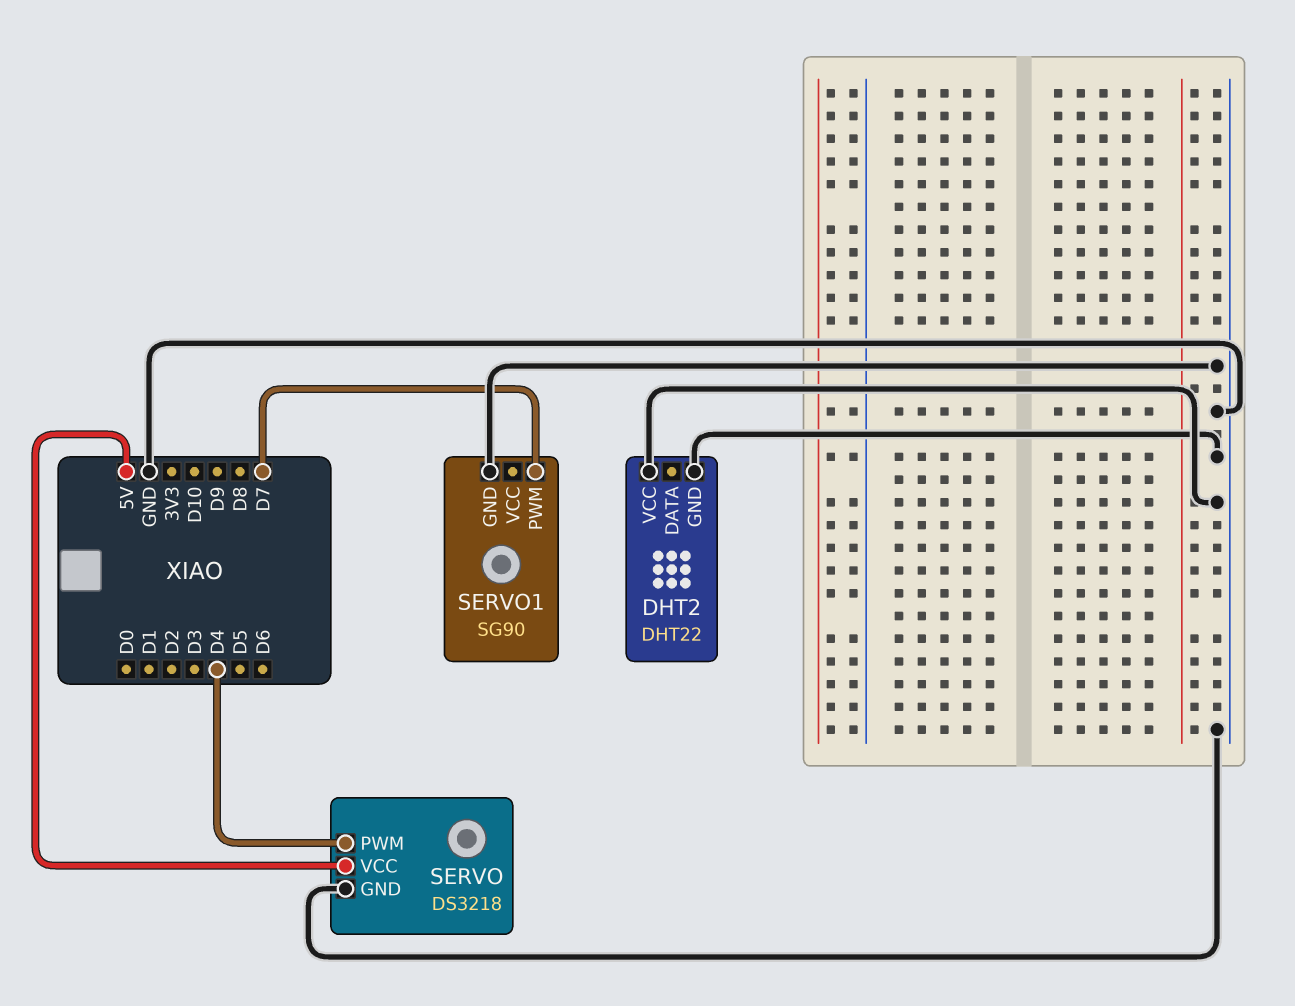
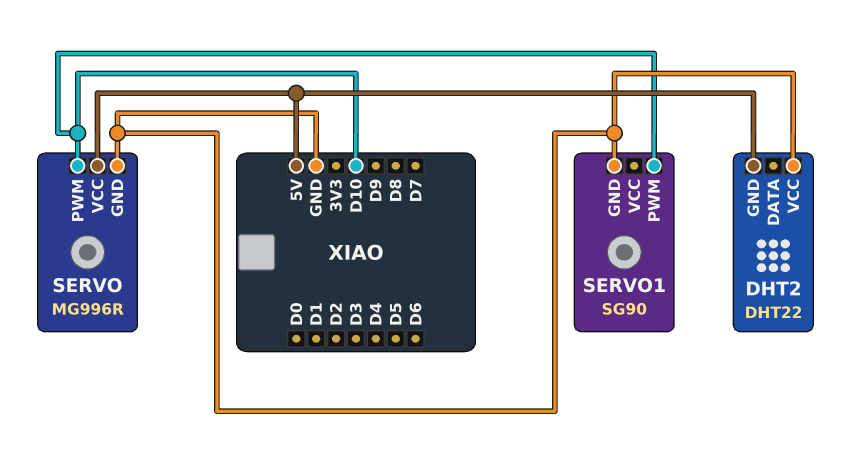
DHT2 pin GND: GND -> 5V
SERVO: DS3218 -> MG996R
SERVO pin PWM: D4 -> D10
SERVO1 pin PWM: D7 -> D10

